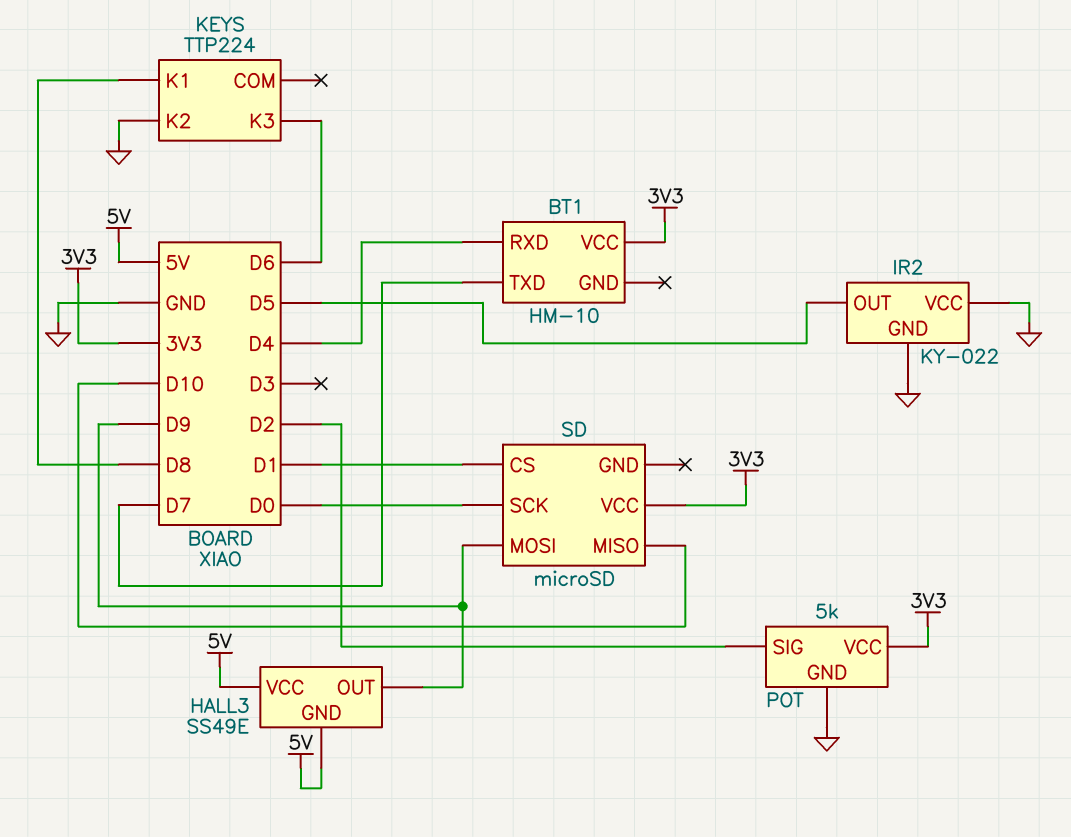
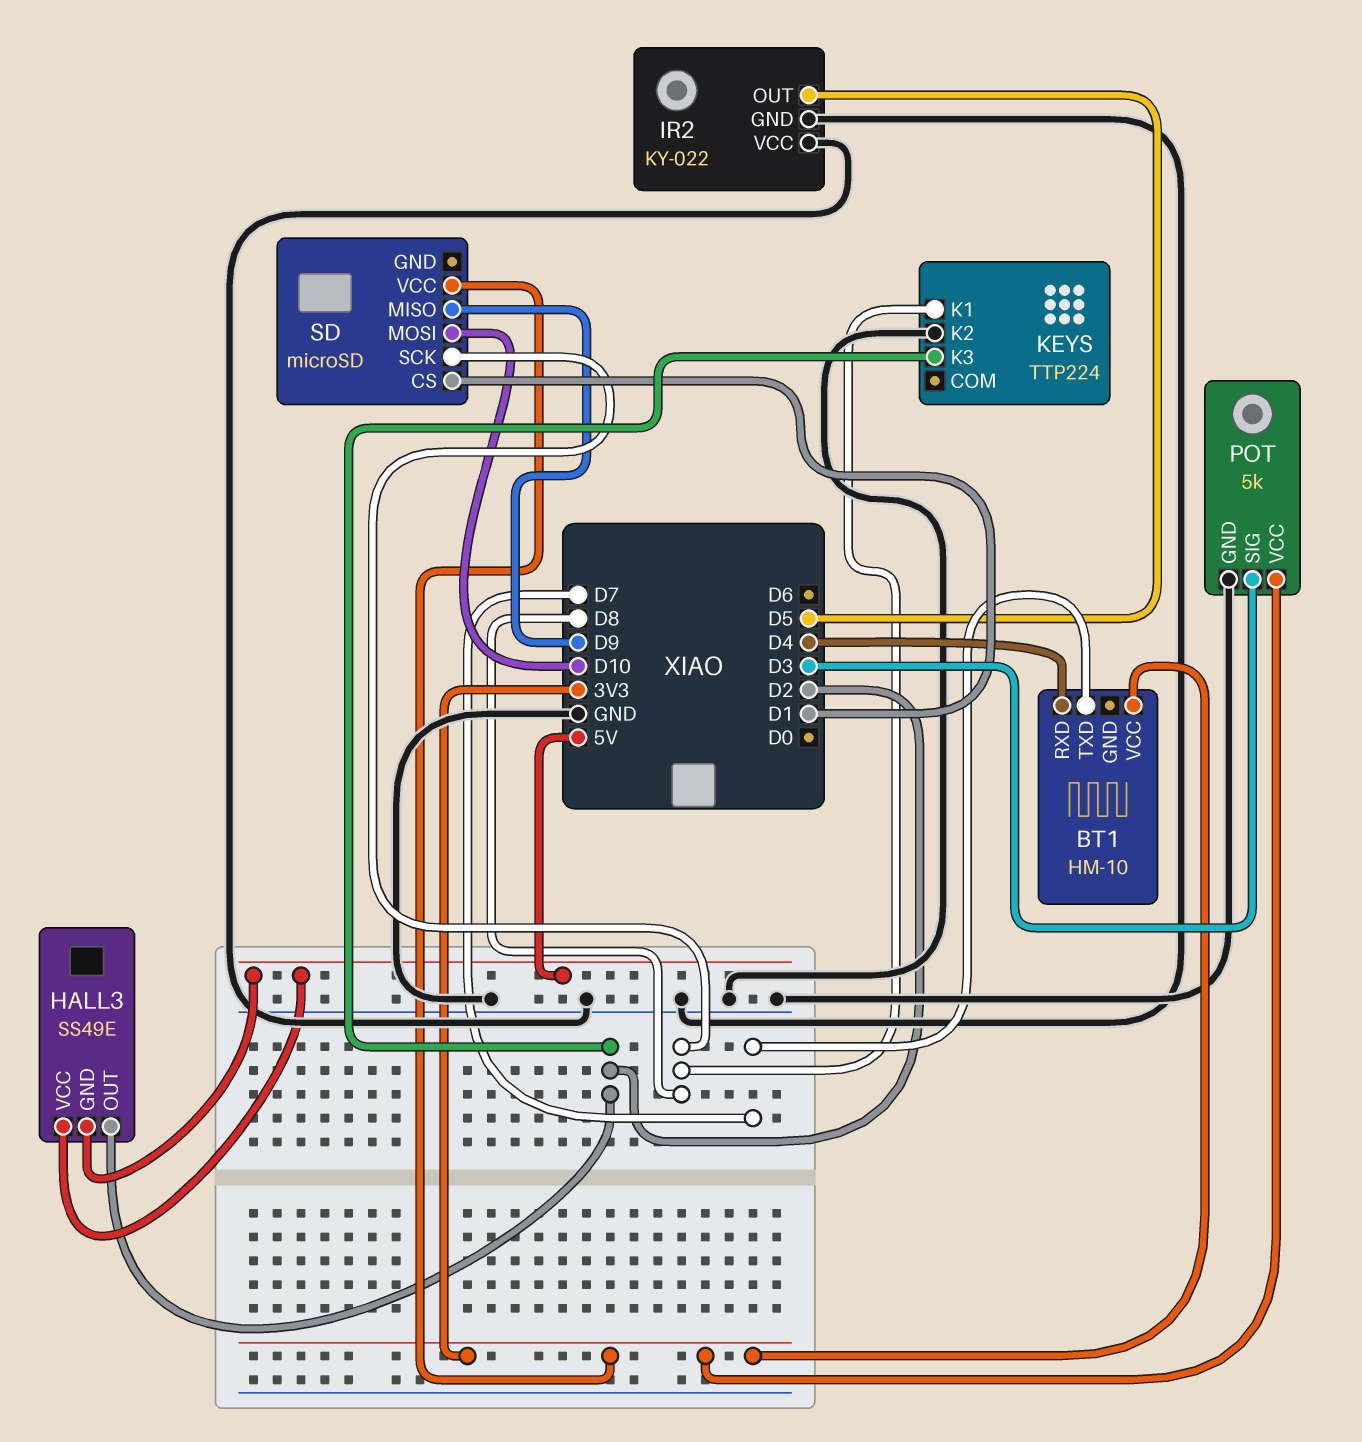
HALL3 pin OUT: D9 -> D2
KEYS pin K3: D6 -> D2
POT pin SIG: D2 -> D3
SD pin MISO: D10 -> D9
SD pin MOSI: D9 -> D10
SD pin SCK: D0 -> D8

